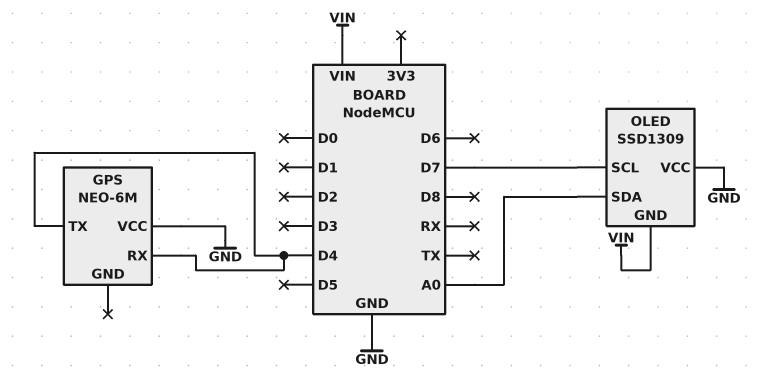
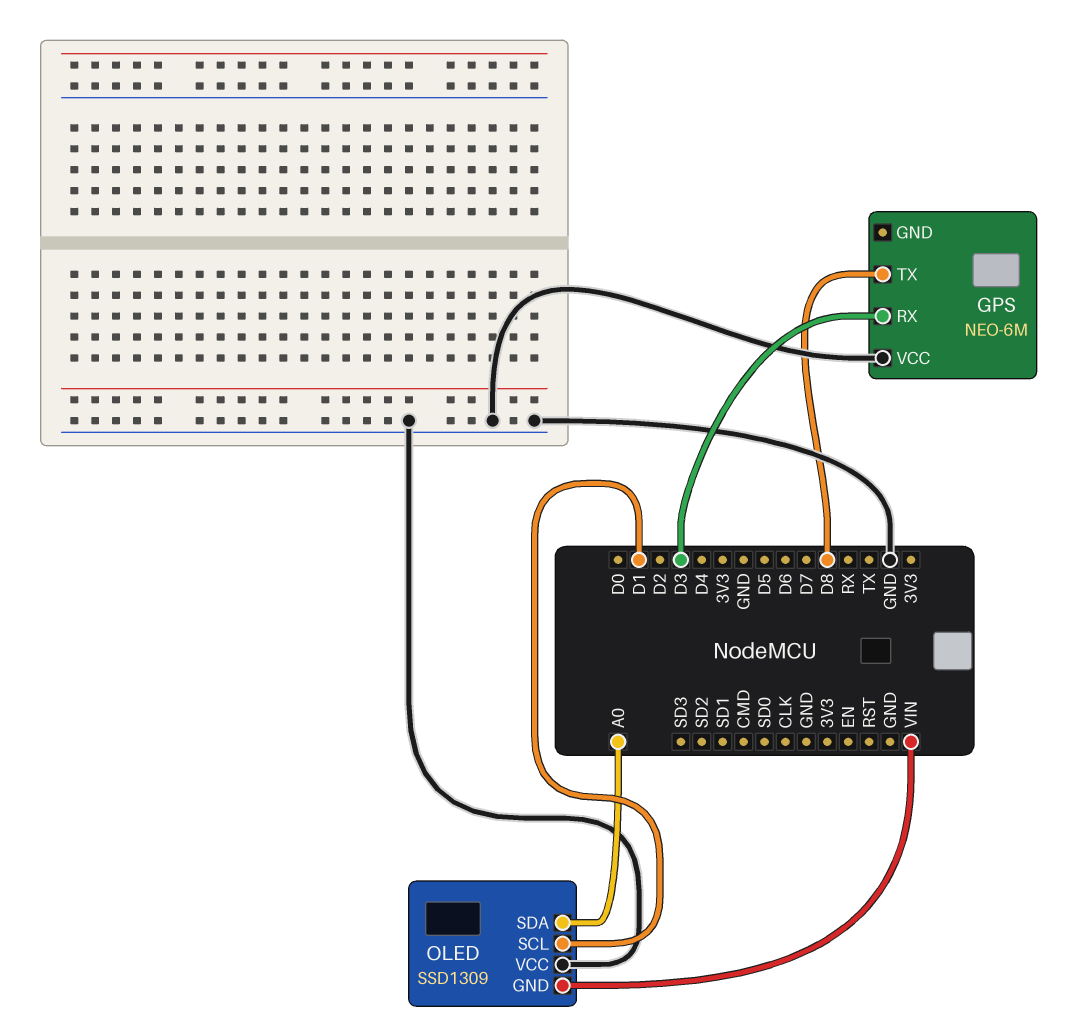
GPS pin RX: D4 -> D3
GPS pin TX: D4 -> D8
OLED pin SCL: D7 -> D1

